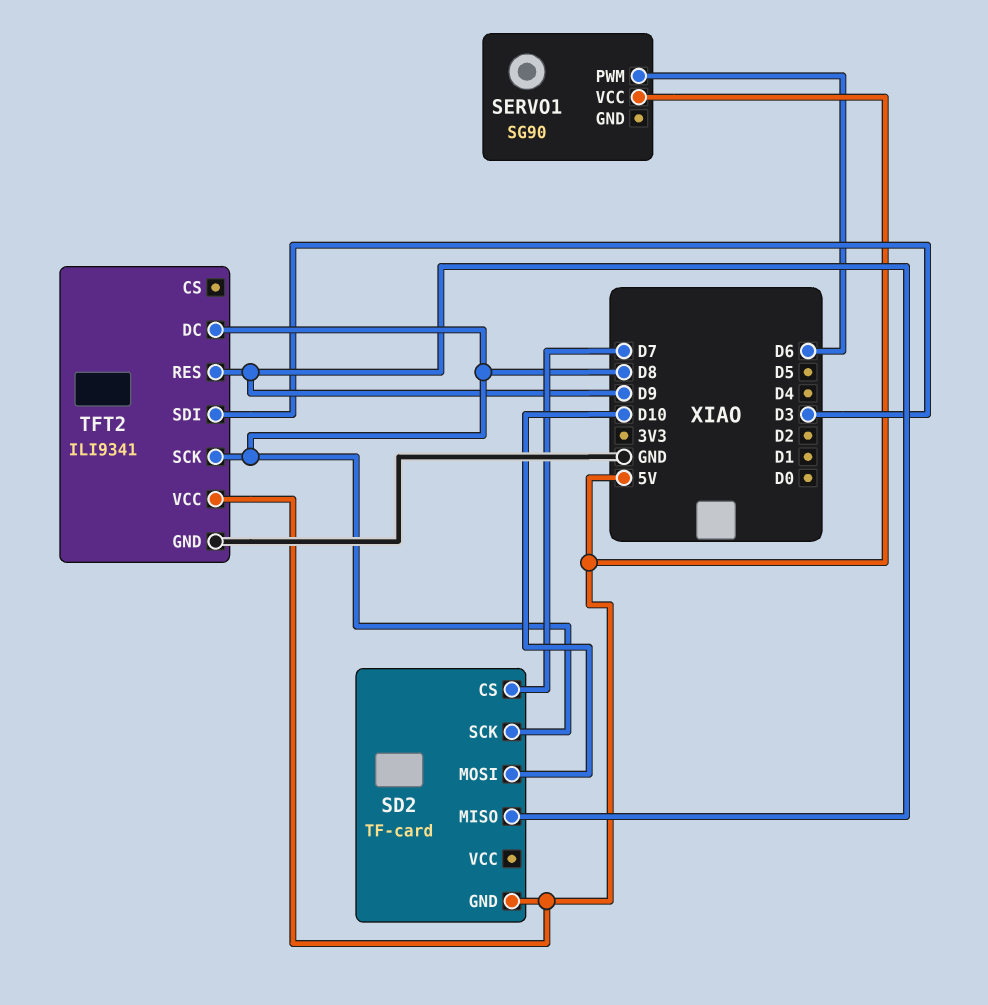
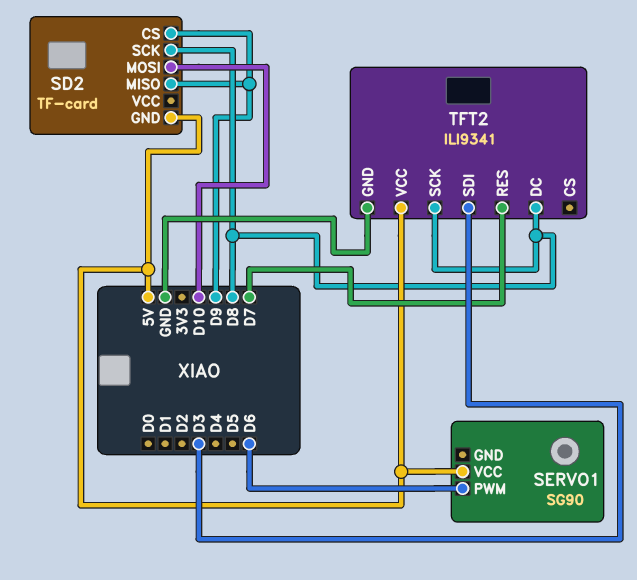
SD2 pin CS: D7 -> D9
TFT2 pin RES: D9 -> D7

